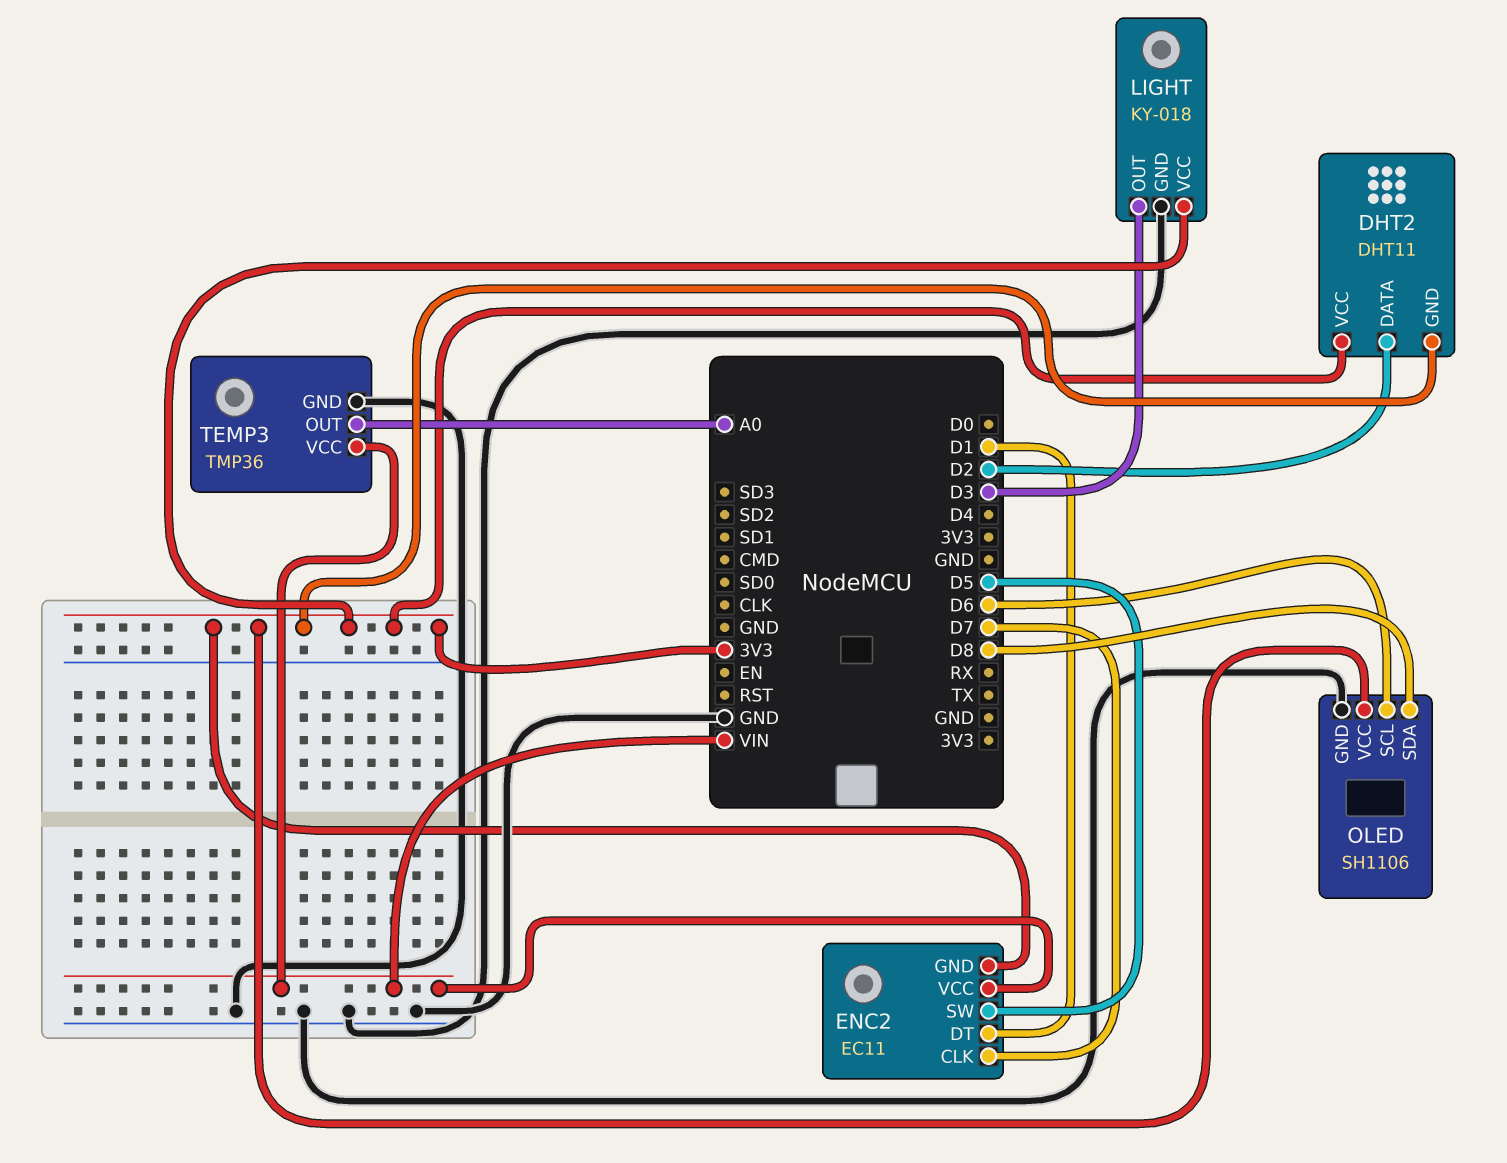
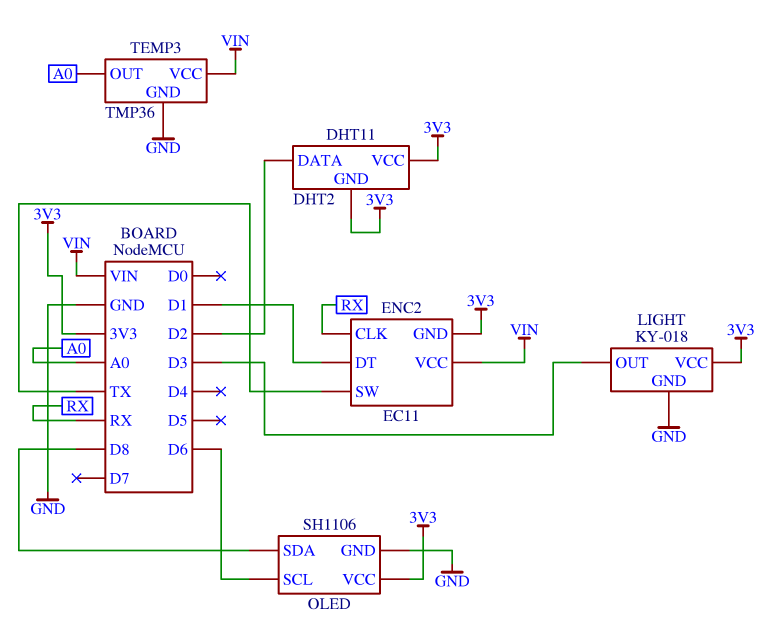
ENC2 pin CLK: D7 -> RX
ENC2 pin SW: D5 -> TX

